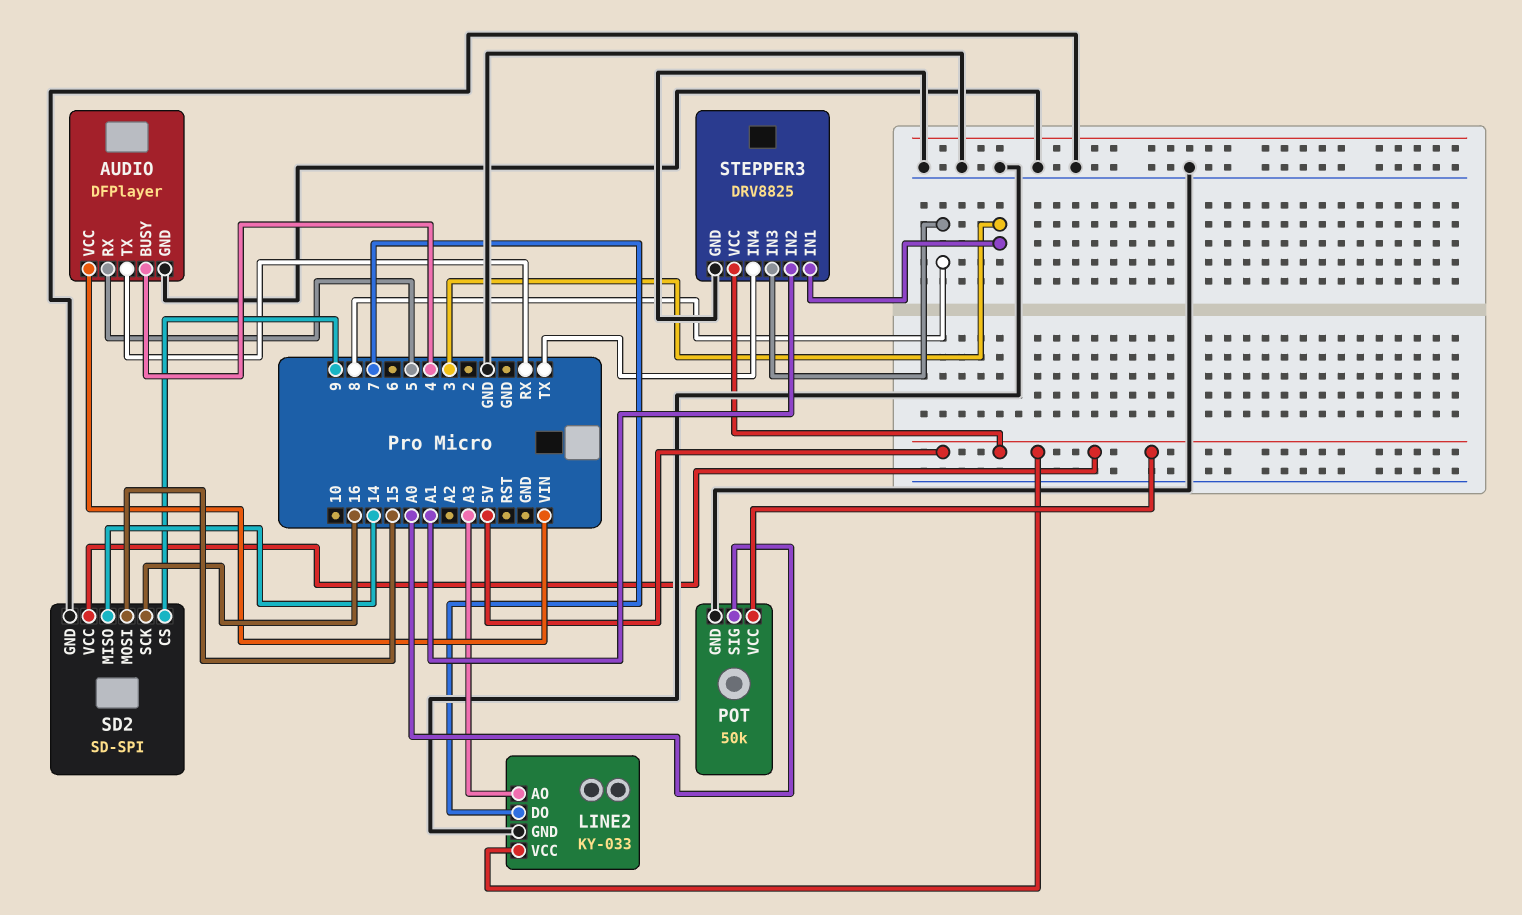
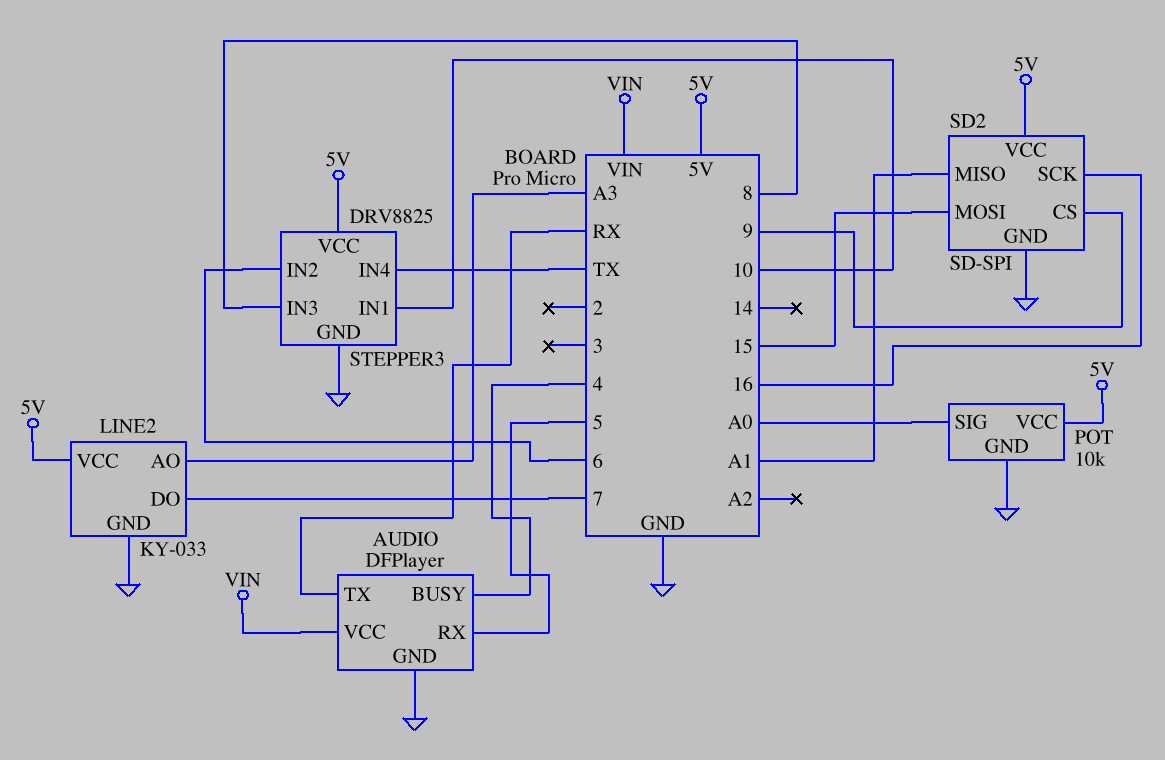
POT: 50k -> 10k
SD2 pin MISO: 14 -> A1
STEPPER3 pin IN1: 3 -> 10
STEPPER3 pin IN2: A1 -> 6

